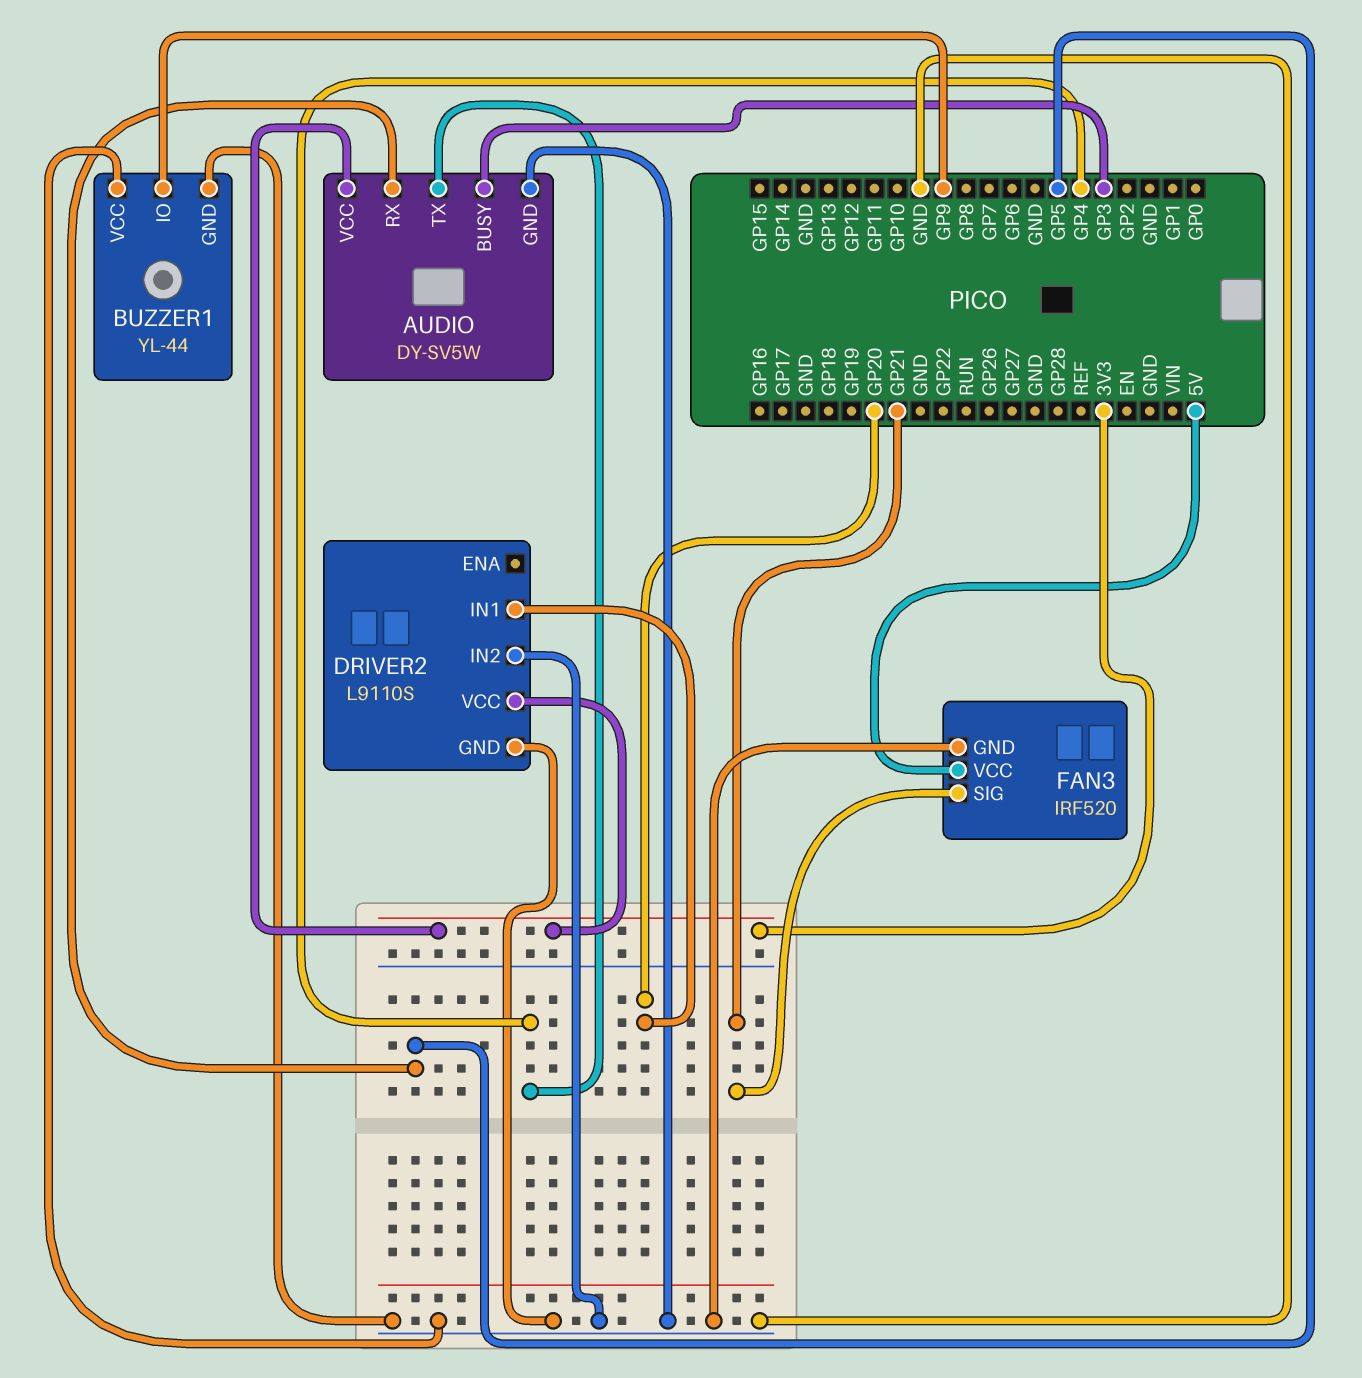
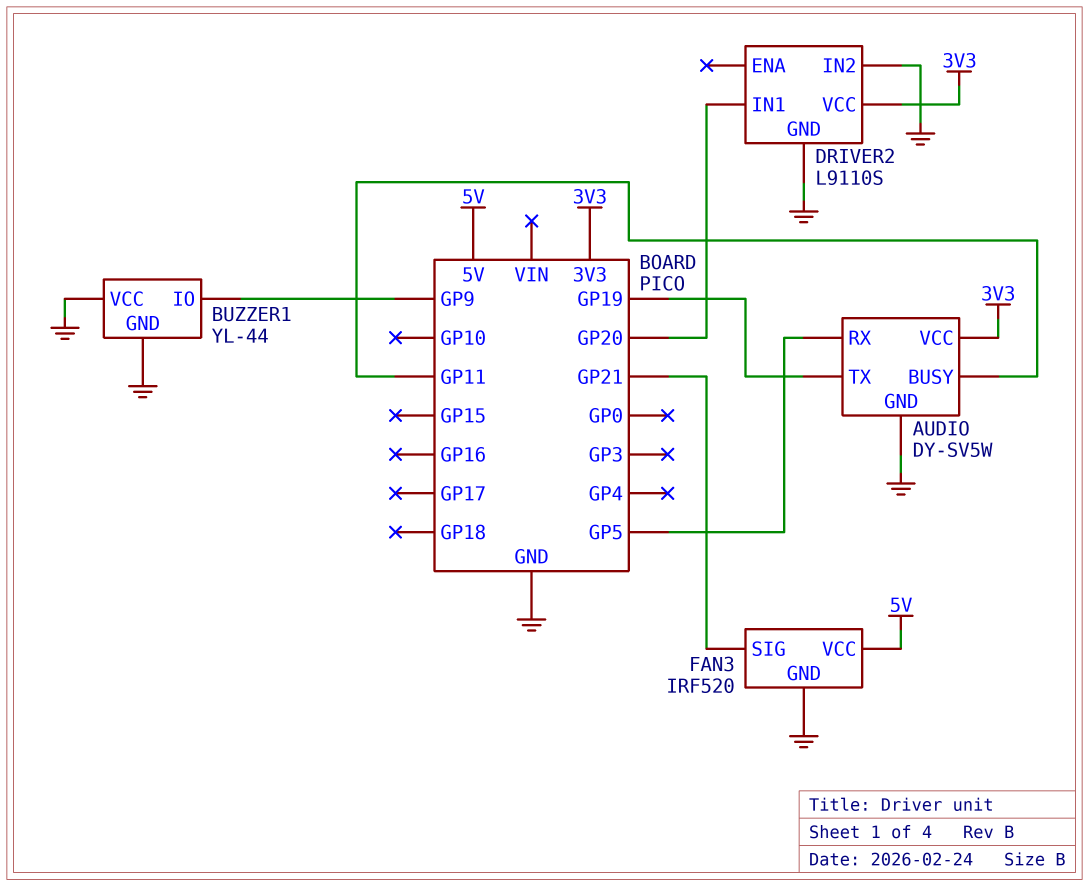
AUDIO pin BUSY: GP3 -> GP11
AUDIO pin TX: GP4 -> GP19

